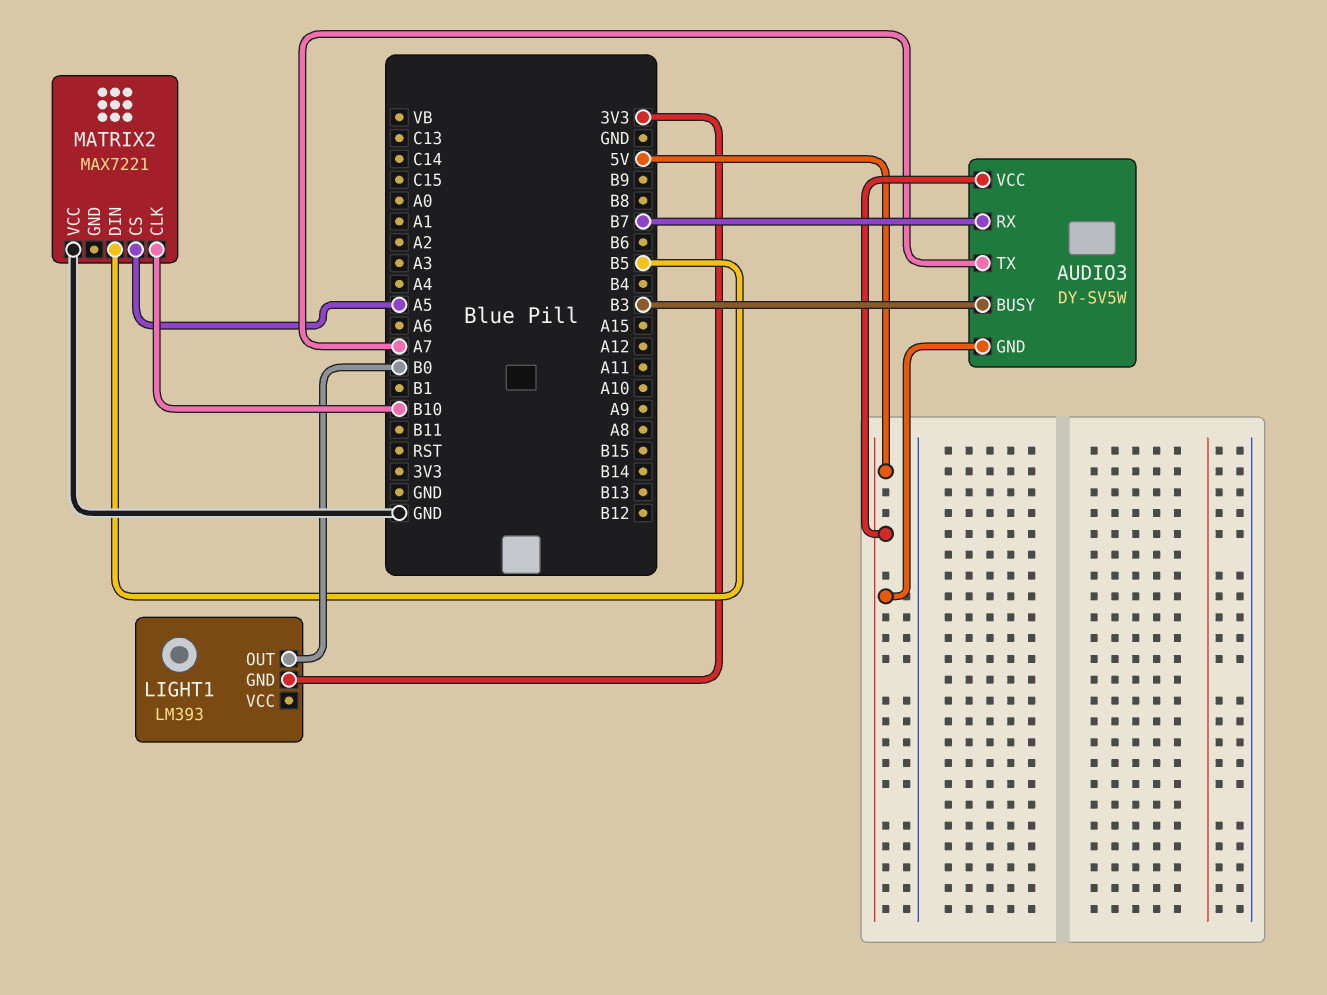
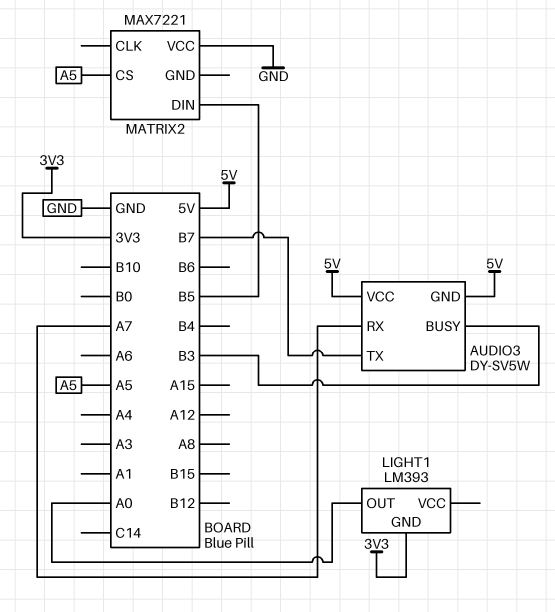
AUDIO3 pin RX: B7 -> A7
AUDIO3 pin TX: A7 -> B7
LIGHT1 pin OUT: B0 -> A0
MATRIX2 pin CLK: B10 -> none

